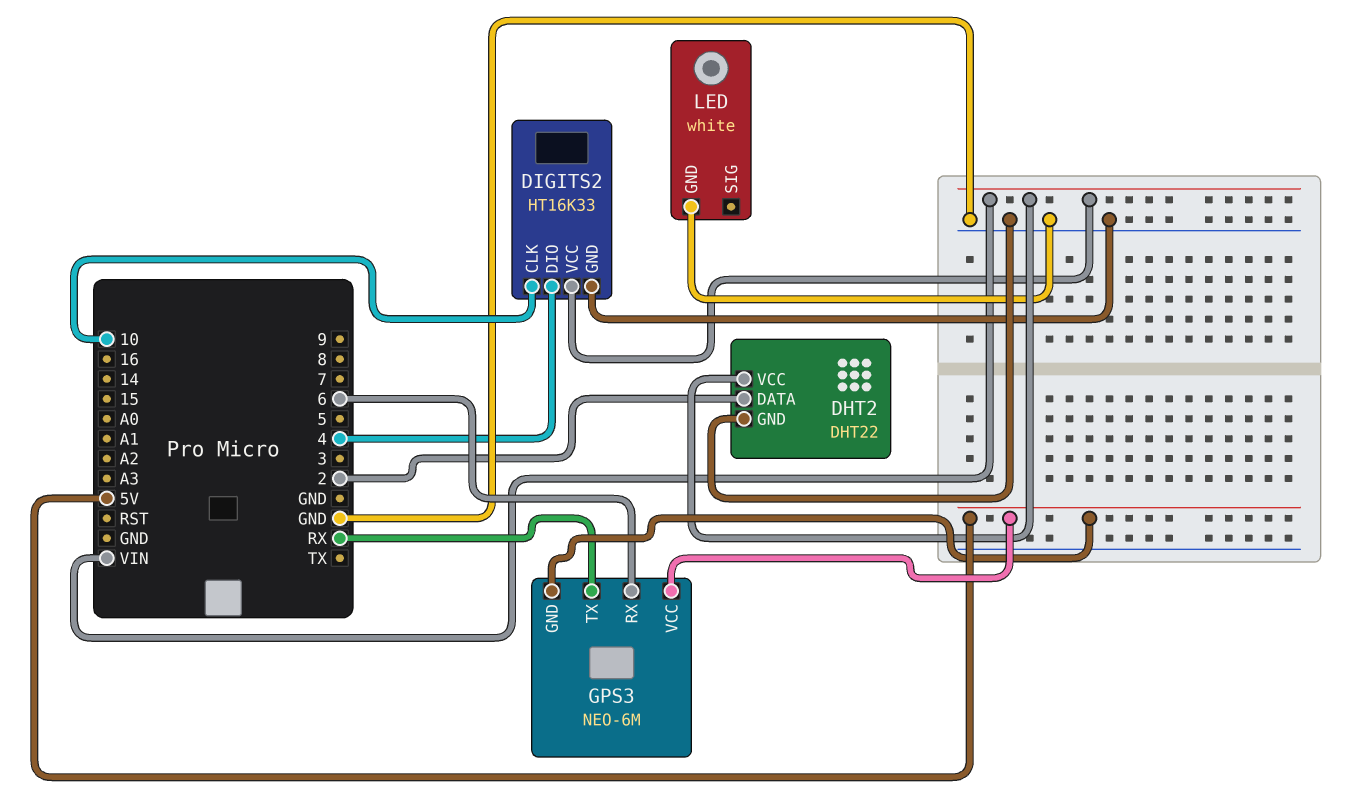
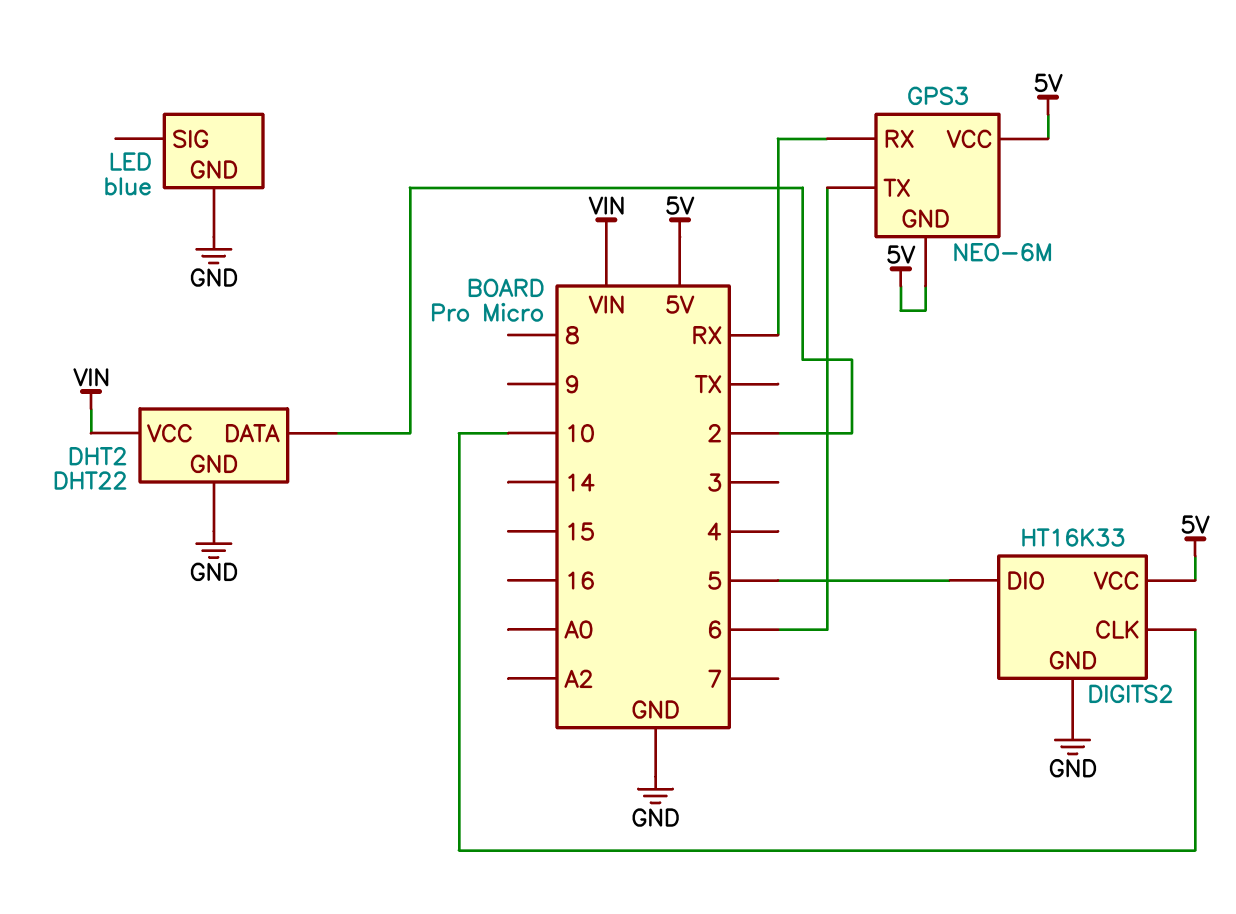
DIGITS2 pin DIO: 4 -> 5
DIGITS2 pin VCC: VIN -> 5V
GPS3 pin RX: 6 -> RX
GPS3 pin TX: RX -> 6
LED: white -> blue

